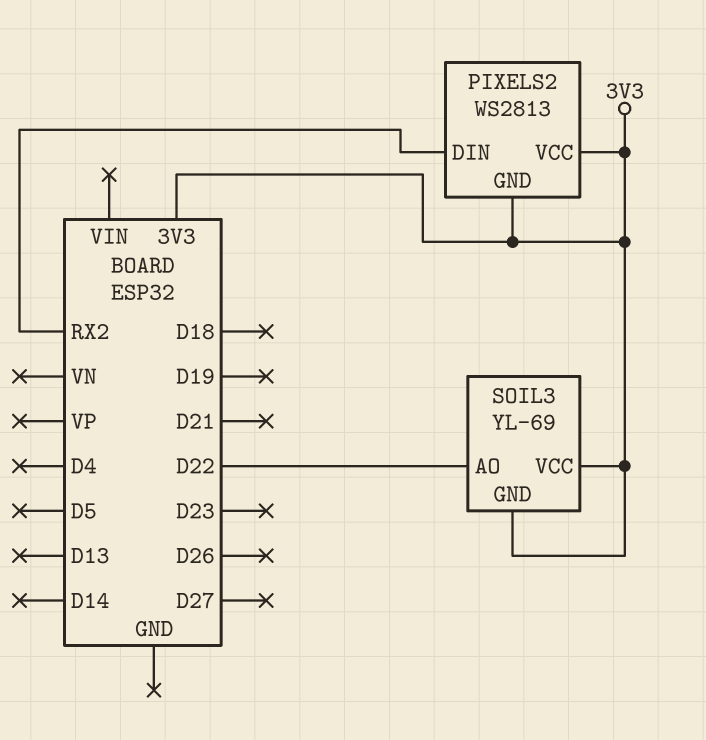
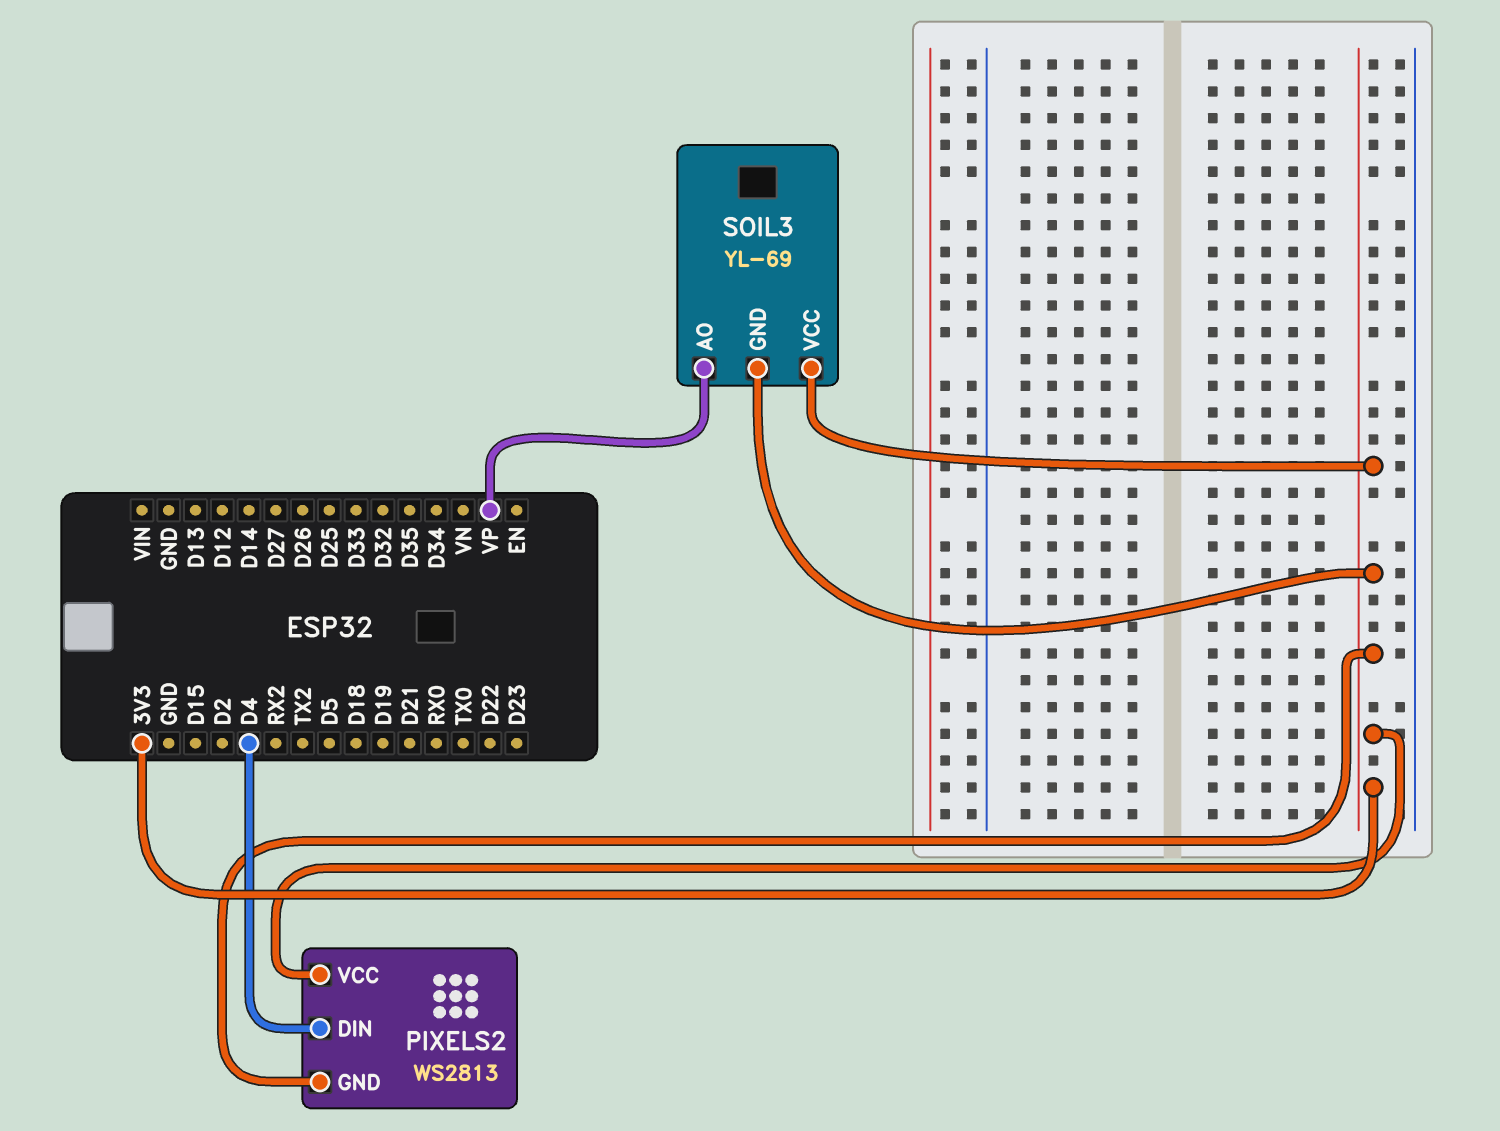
PIXELS2 pin DIN: RX2 -> D4
SOIL3 pin AO: D22 -> VP

